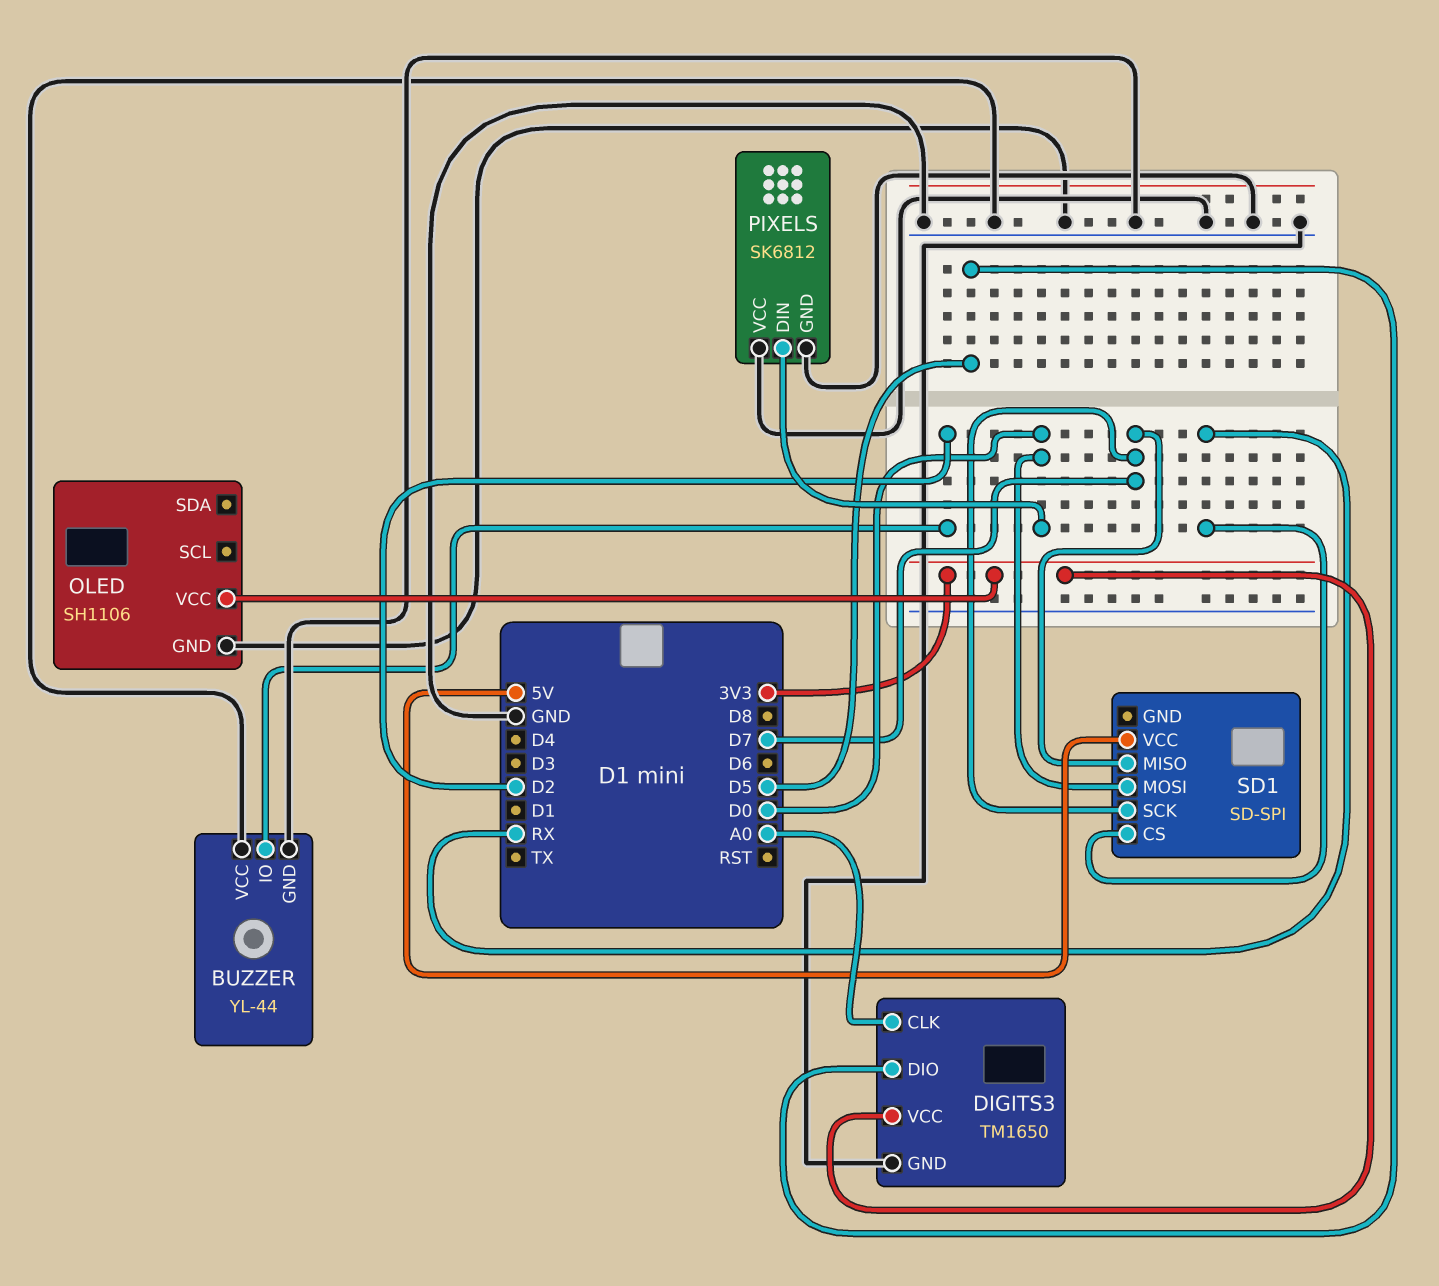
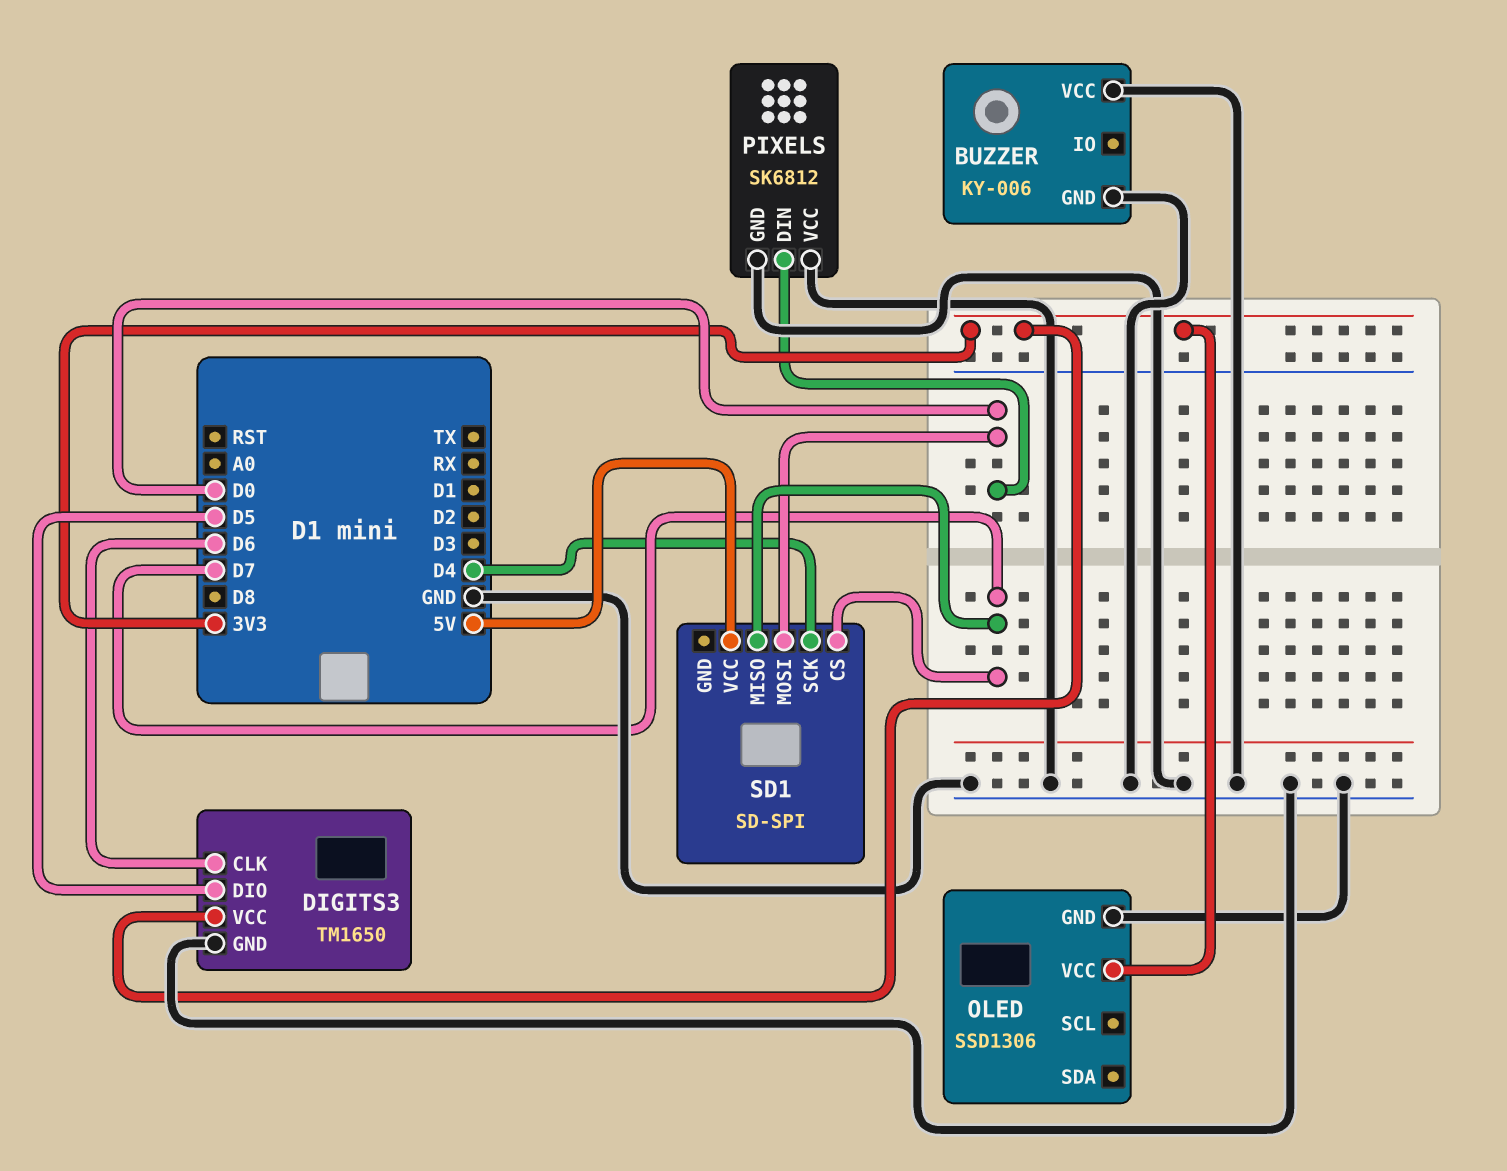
BUZZER: YL-44 -> KY-006
BUZZER pin IO: D2 -> none
DIGITS3 pin CLK: A0 -> D6
OLED: SH1106 -> SSD1306
SD1 pin CS: RX -> D7
SD1 pin SCK: D7 -> D4

